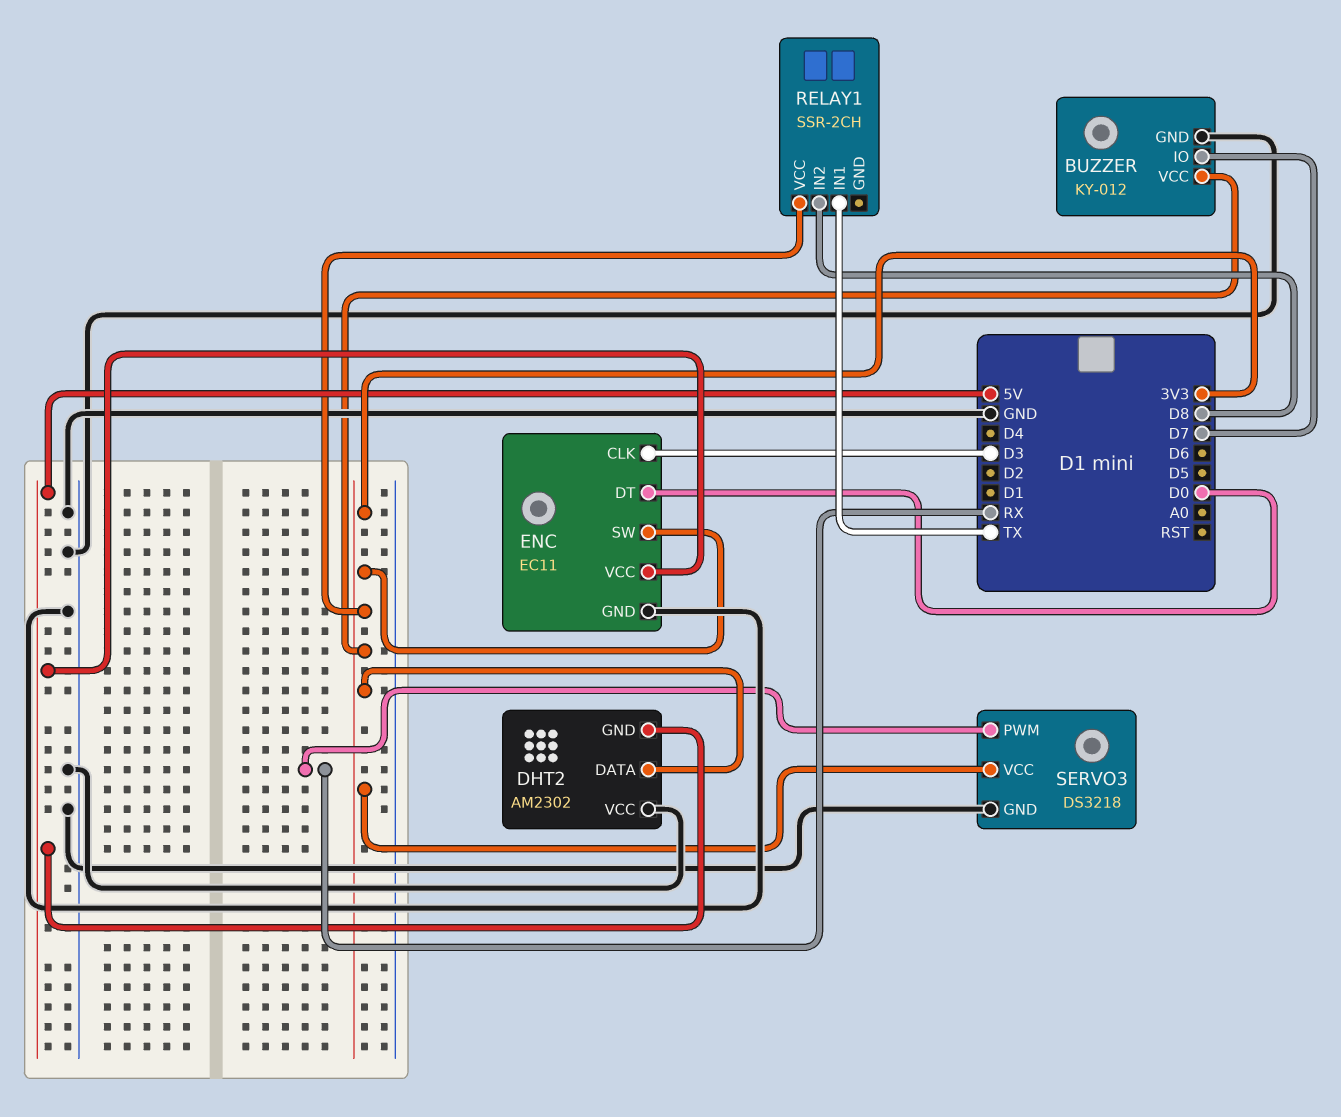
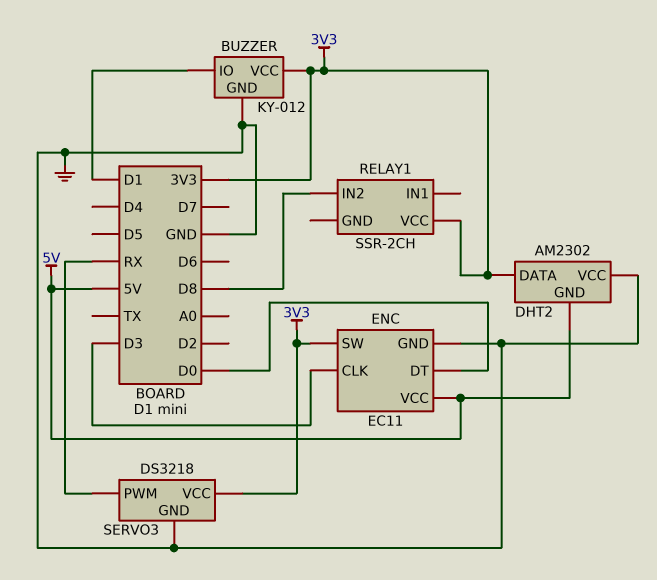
BUZZER pin IO: D7 -> D1
RELAY1 pin IN1: TX -> none

